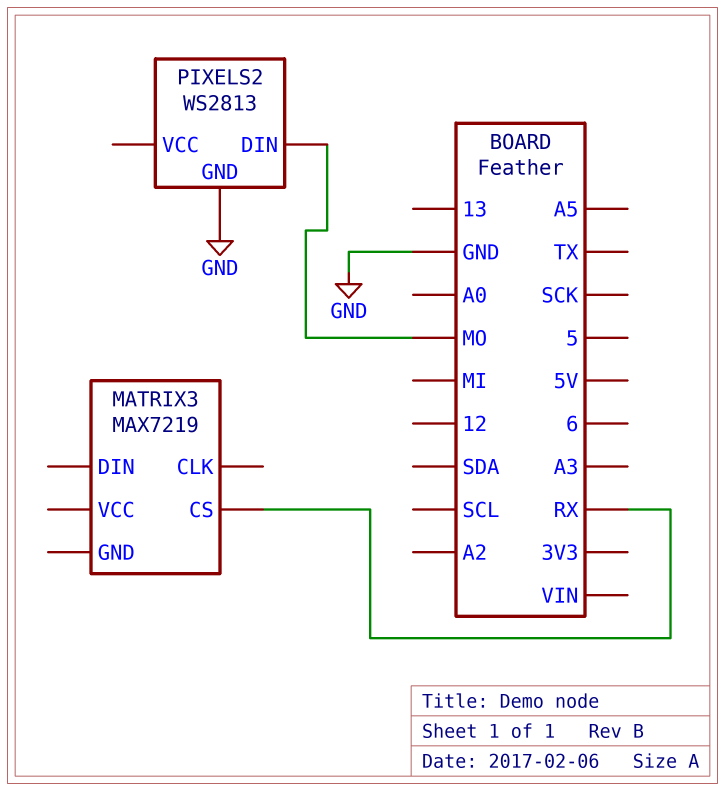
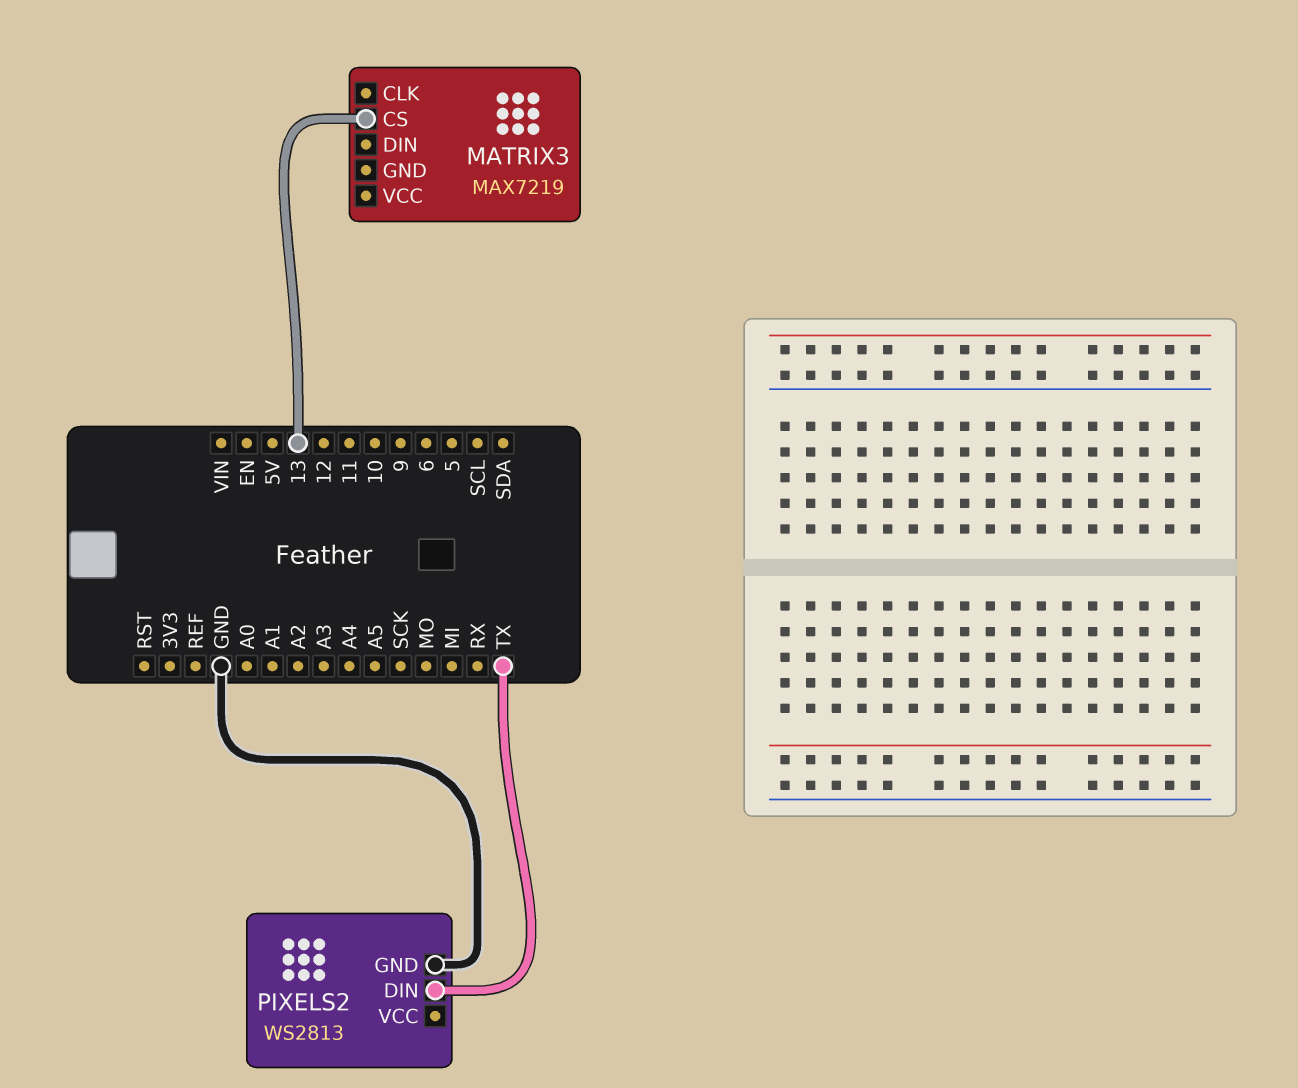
MATRIX3 pin CS: RX -> 13
PIXELS2 pin DIN: MO -> TX

